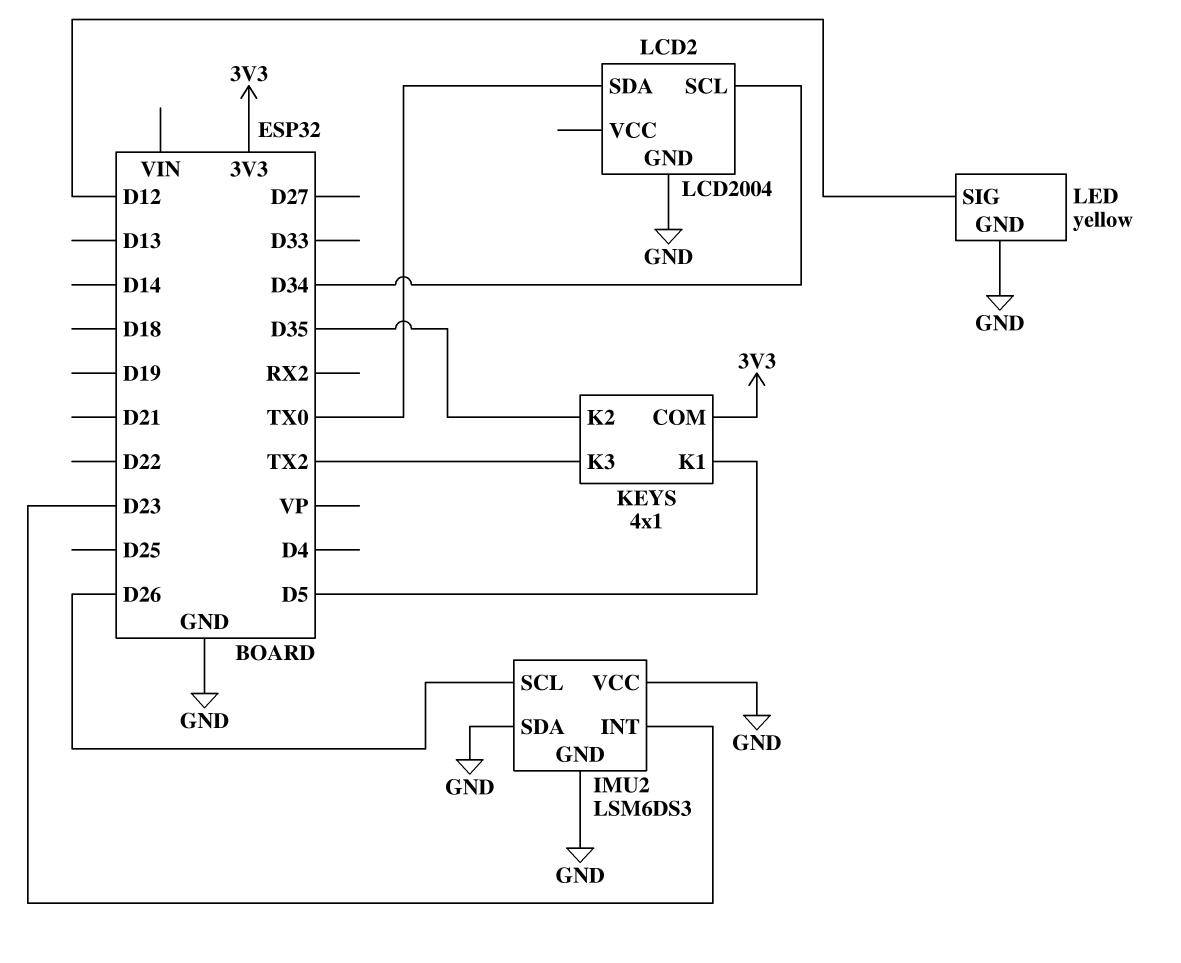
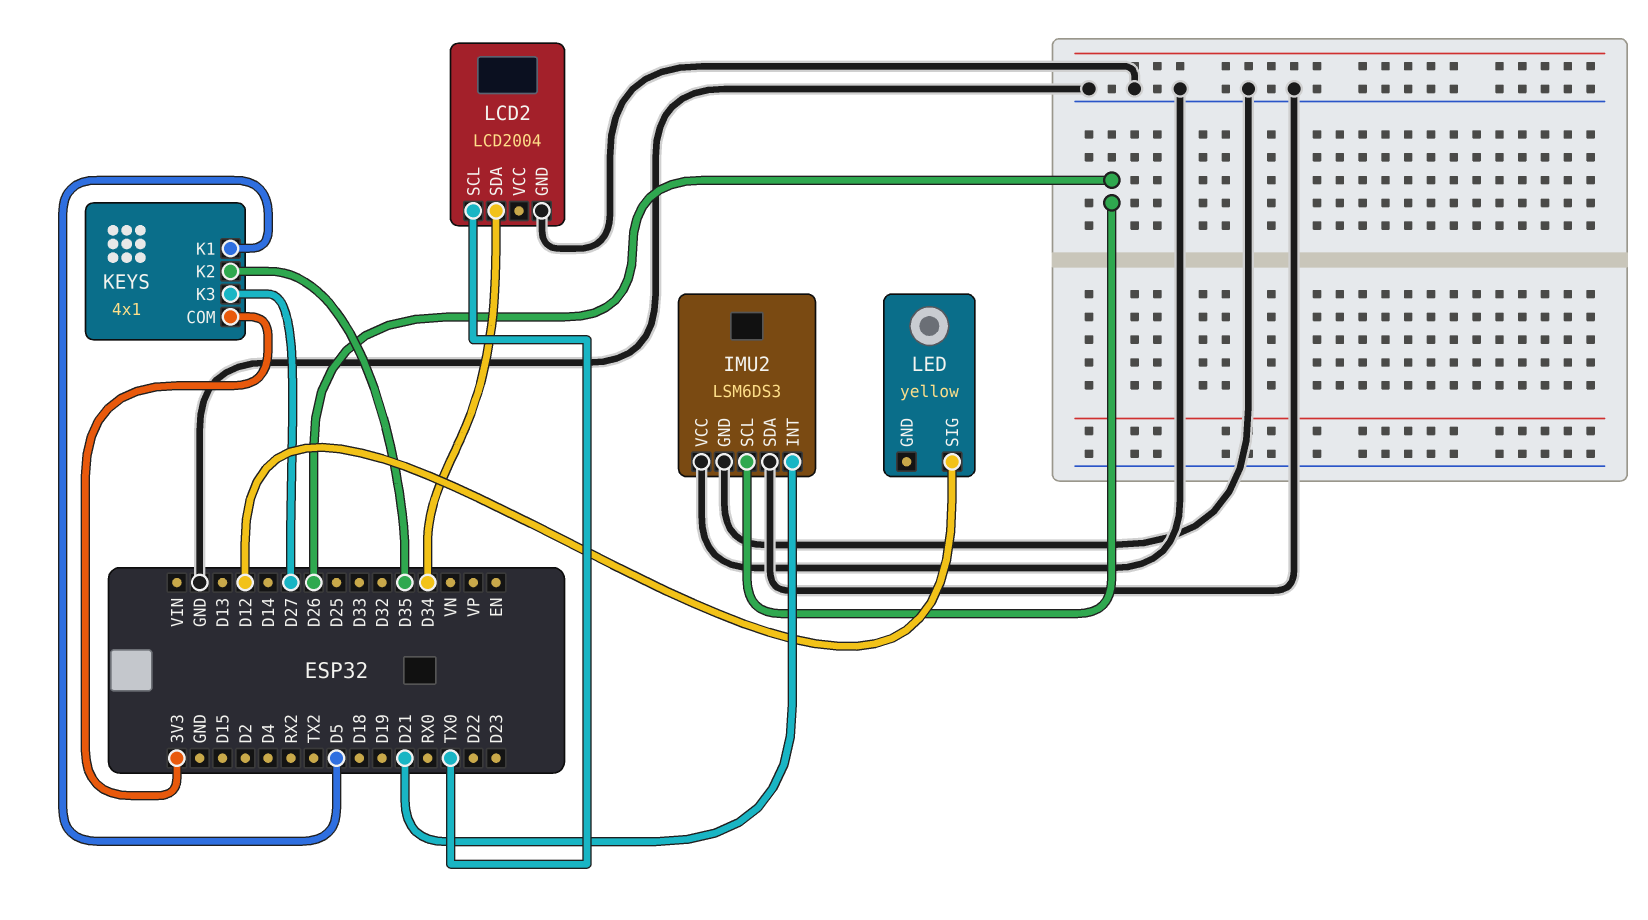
IMU2 pin INT: D23 -> D21
KEYS pin K3: TX2 -> D27
LCD2 pin SCL: D34 -> TX0
LCD2 pin SDA: TX0 -> D34
LED pin GND: GND -> none

